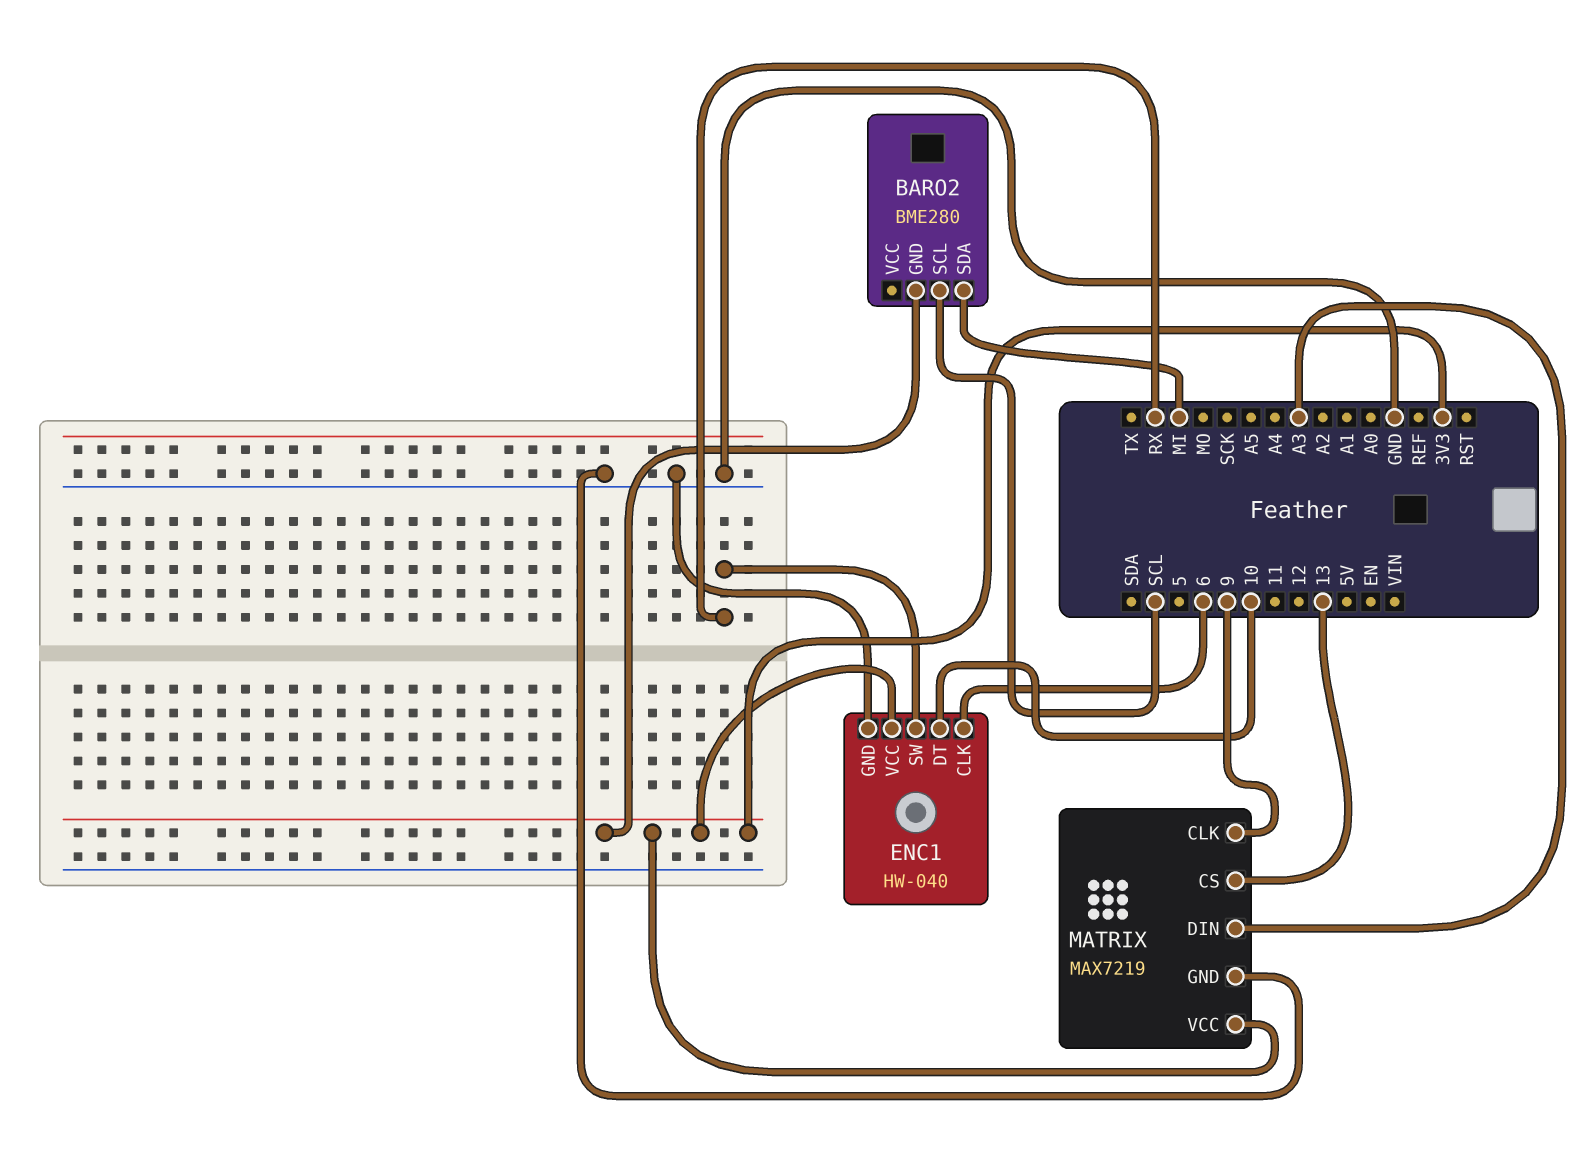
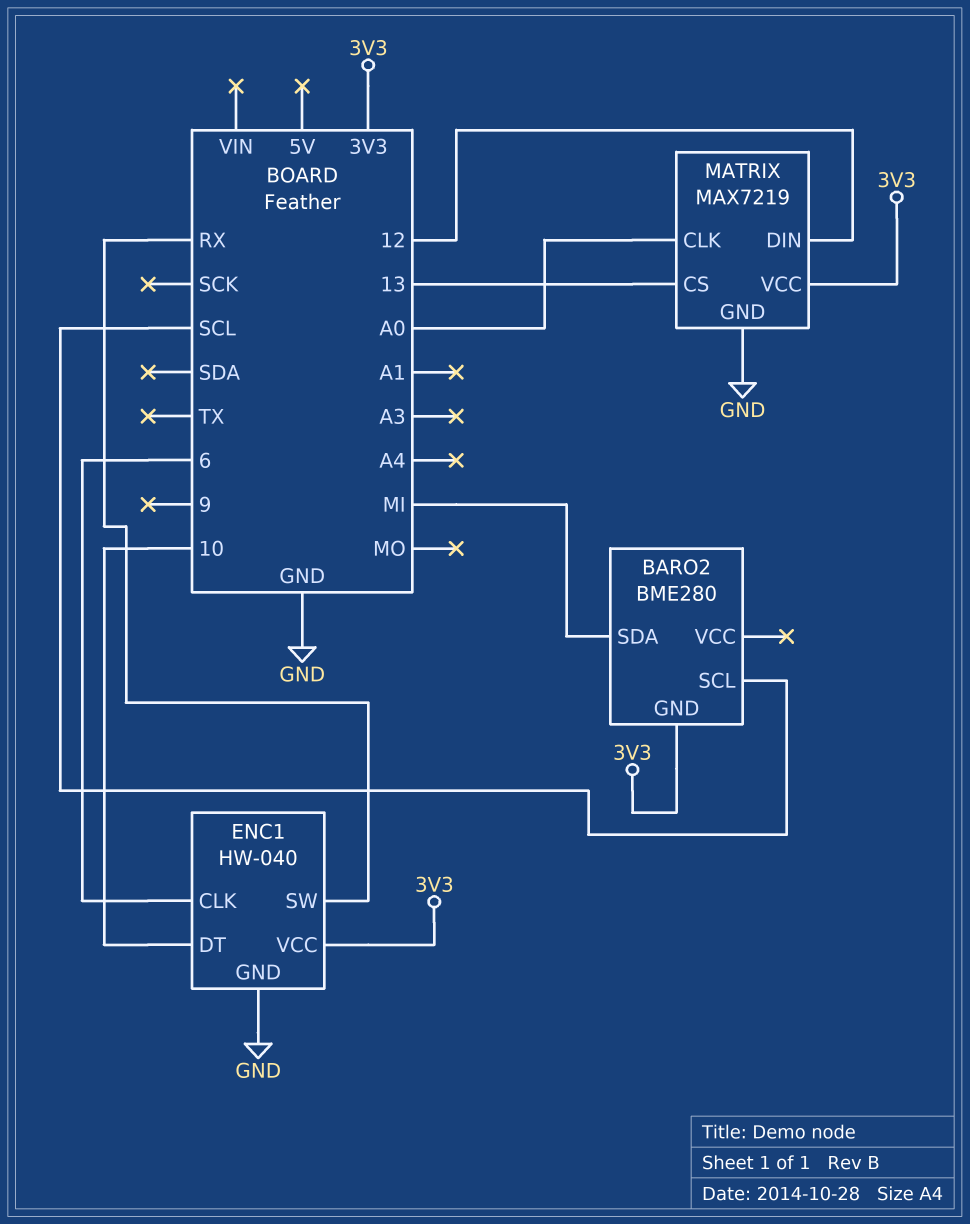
MATRIX pin CLK: 9 -> A0
MATRIX pin DIN: A3 -> 12

